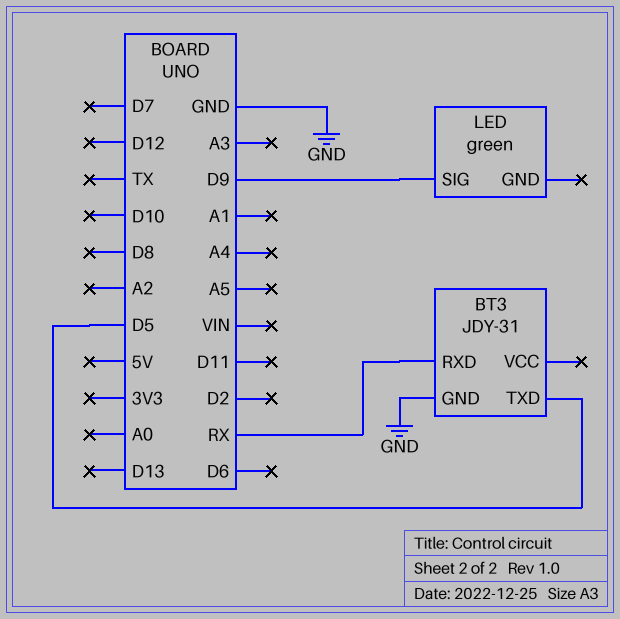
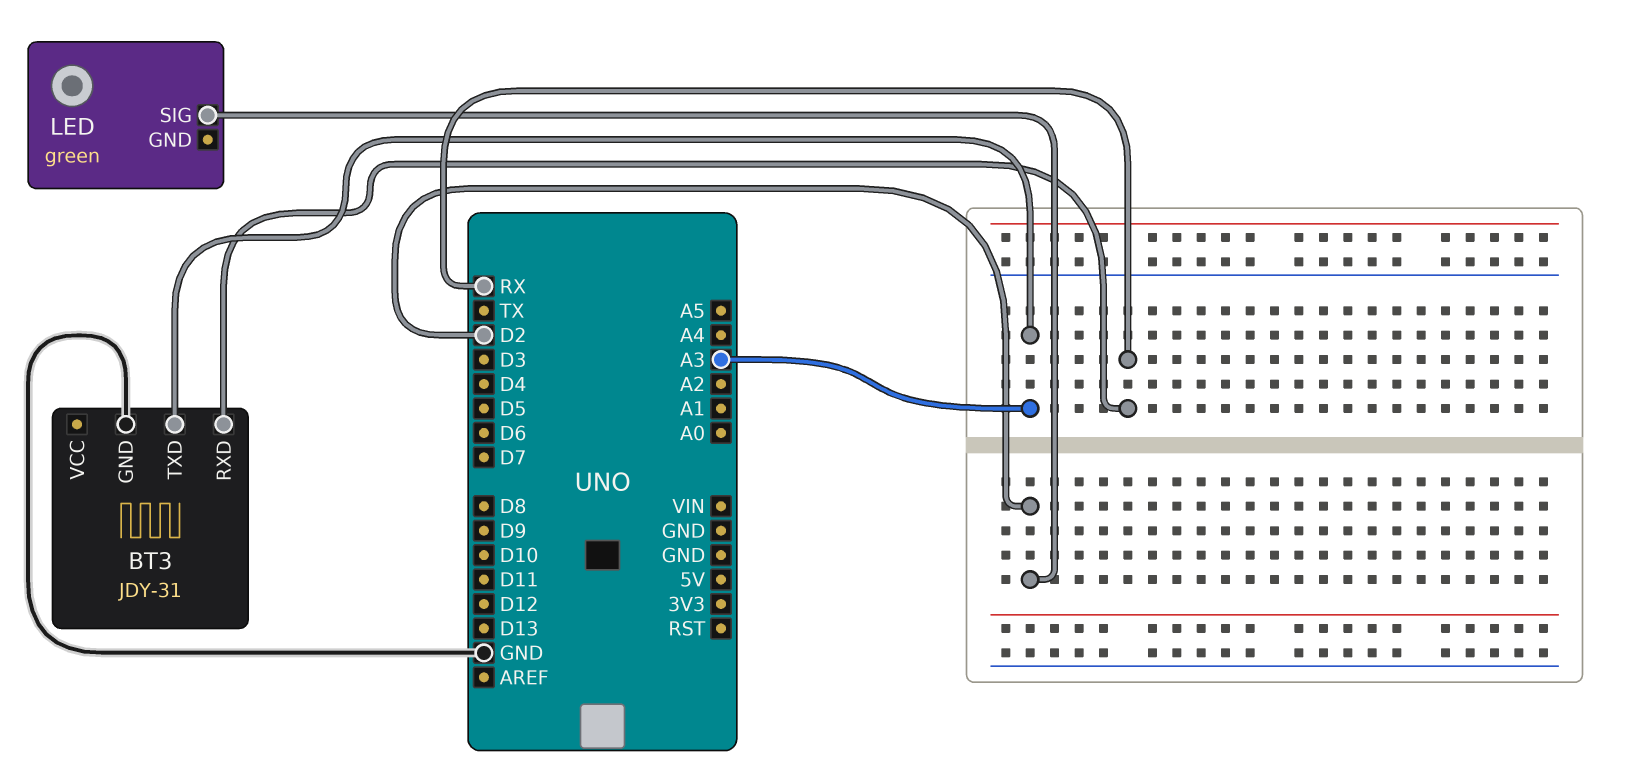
BT3 pin TXD: D5 -> A3
LED pin SIG: D9 -> D2

